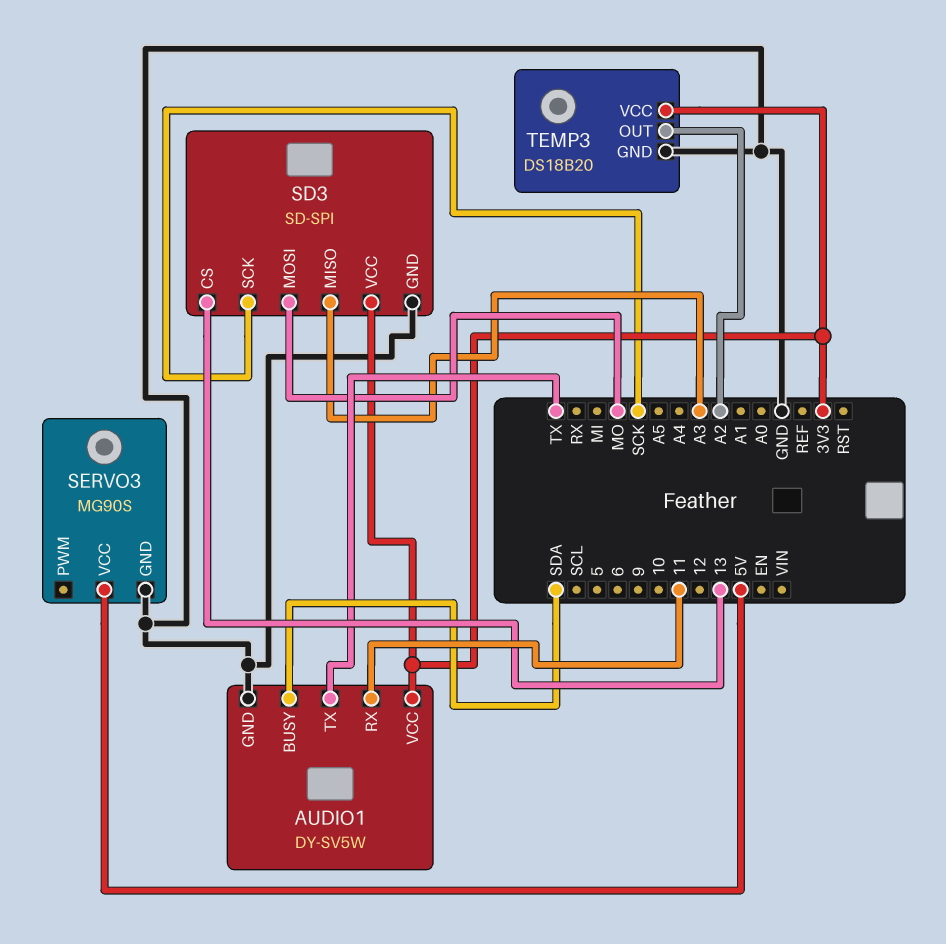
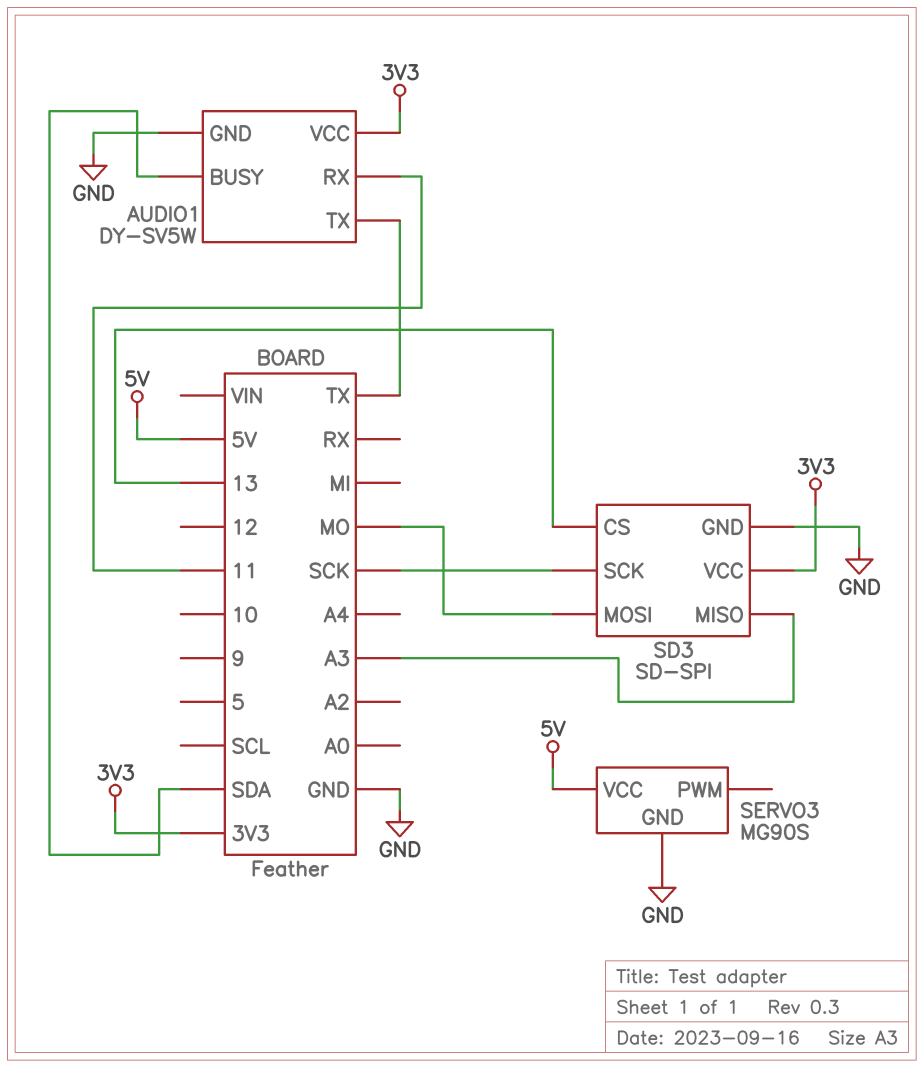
TEMP3: DS18B20 -> none
TEMP3 pin GND: GND -> none
TEMP3 pin OUT: A2 -> none
TEMP3 pin VCC: 3V3 -> none

